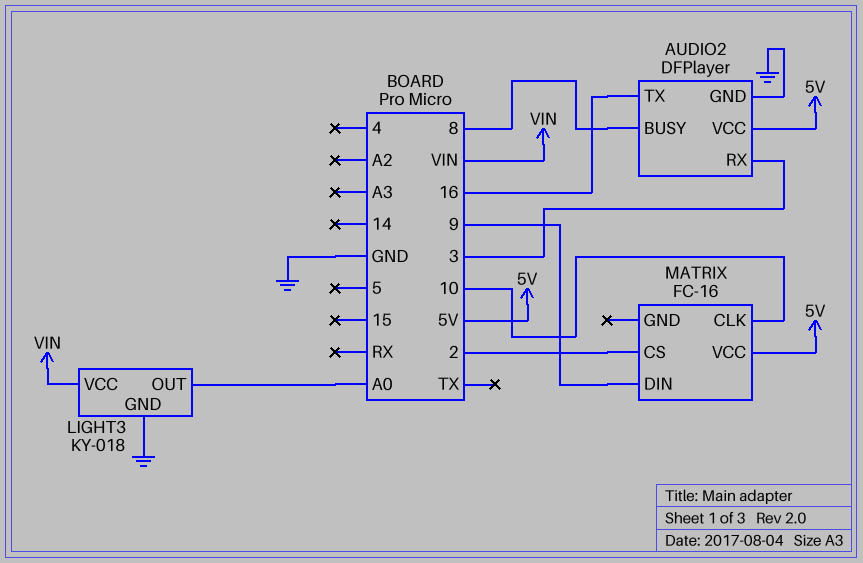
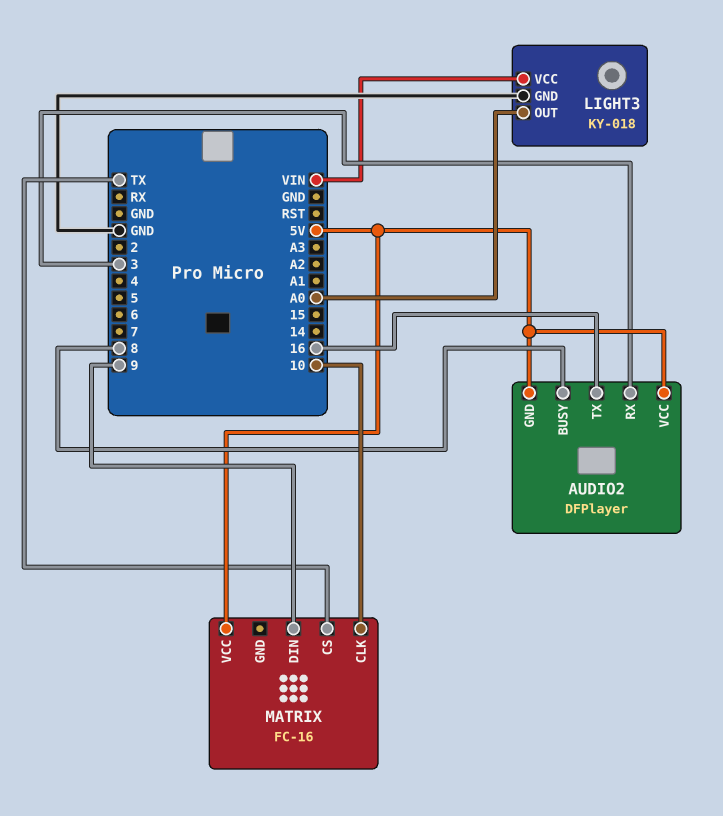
AUDIO2 pin GND: GND -> 5V
MATRIX pin CS: 2 -> TX

